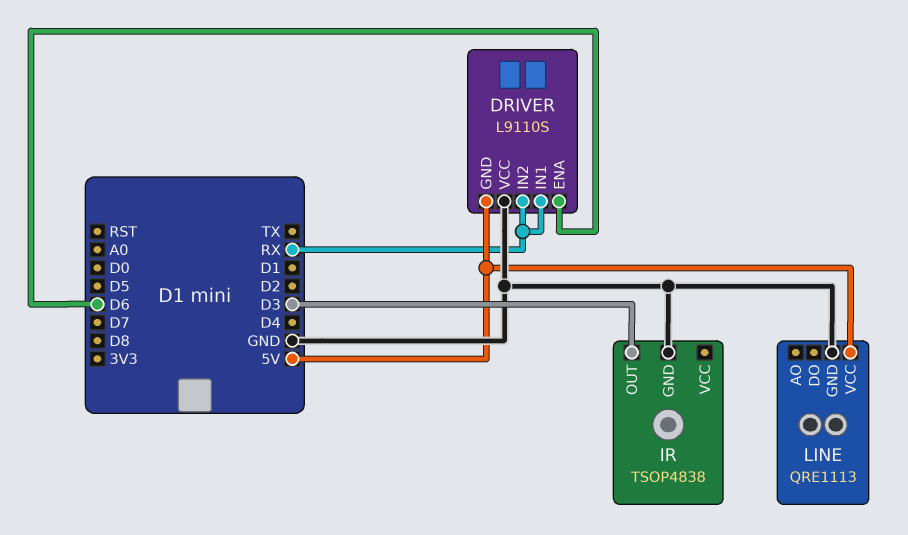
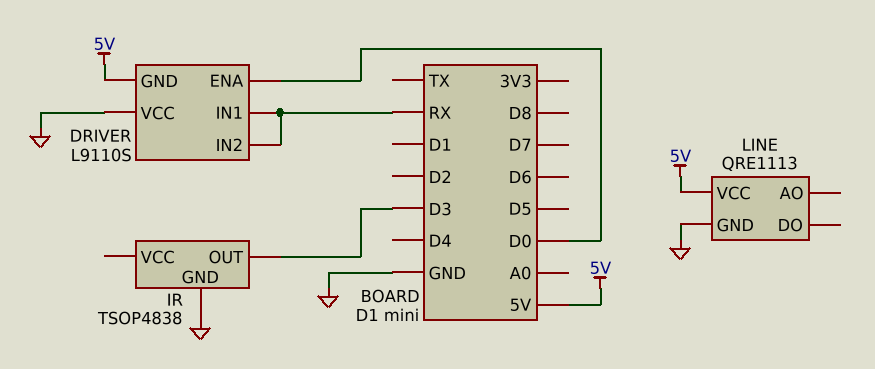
DRIVER pin ENA: D6 -> D0

